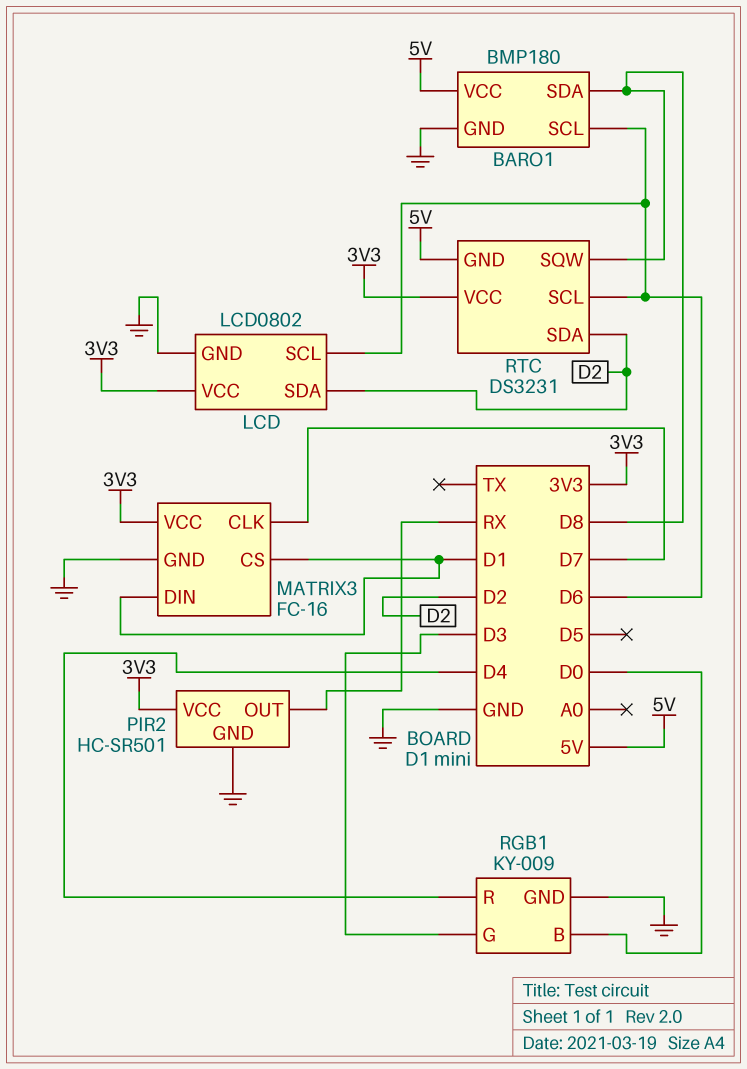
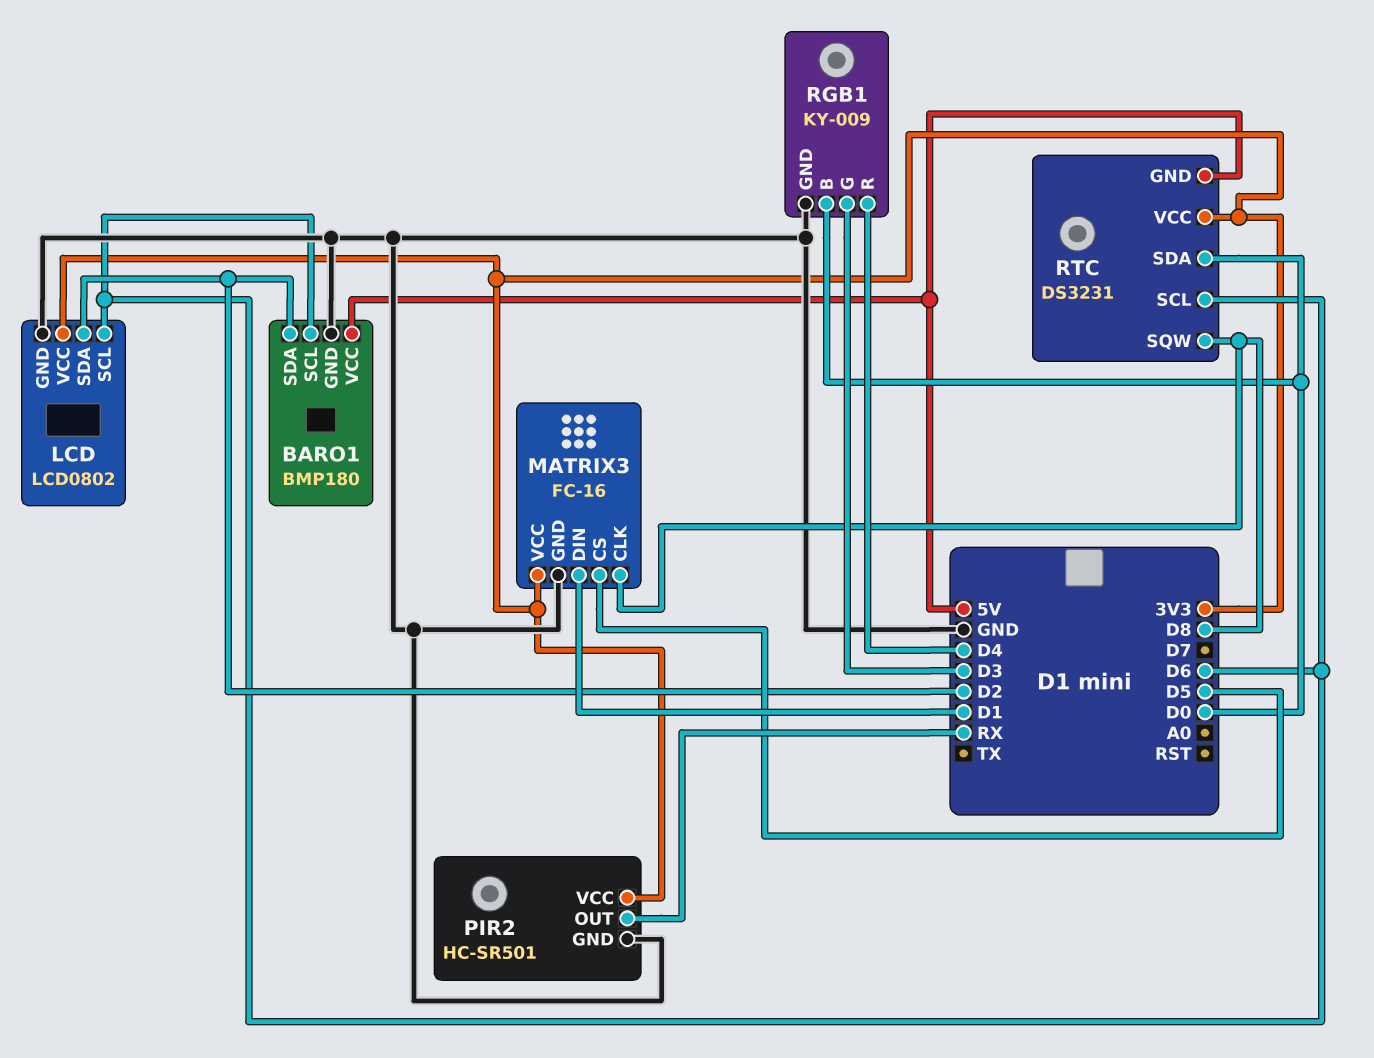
BARO1 pin SDA: D8 -> D2
MATRIX3 pin CLK: D7 -> D8
MATRIX3 pin CS: D1 -> D5
RTC pin SDA: D2 -> D0

